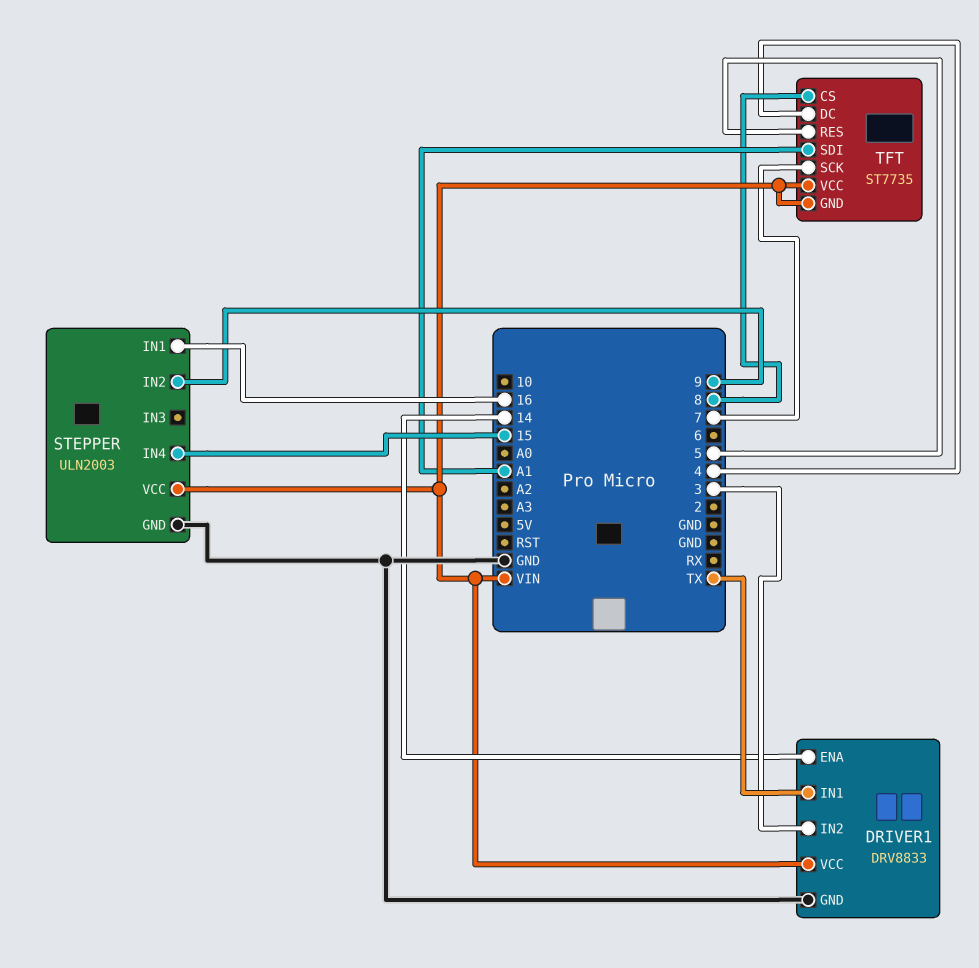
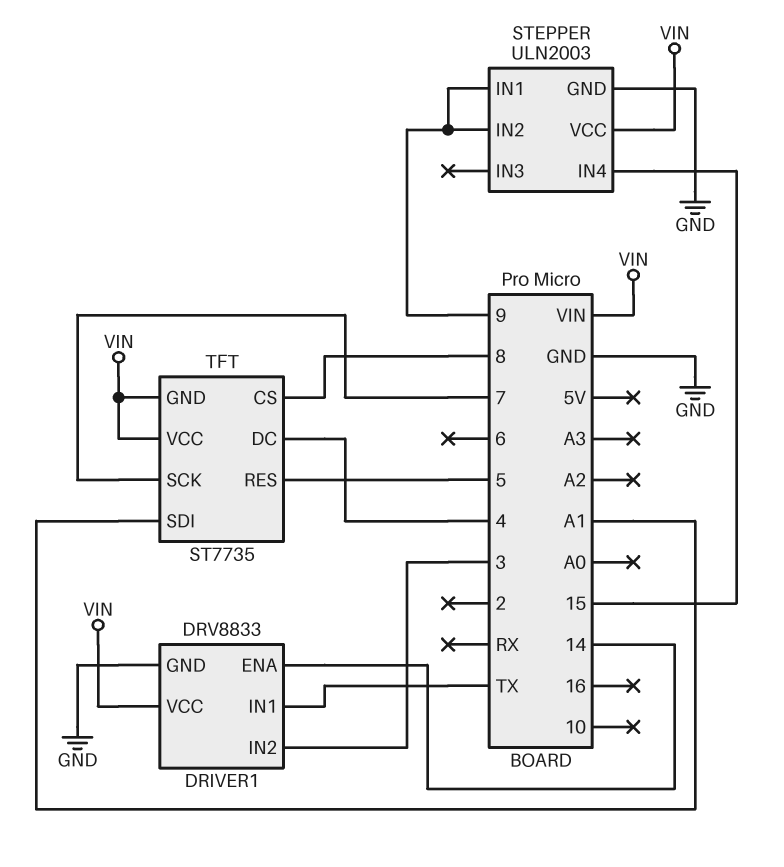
STEPPER pin IN1: 16 -> 9

